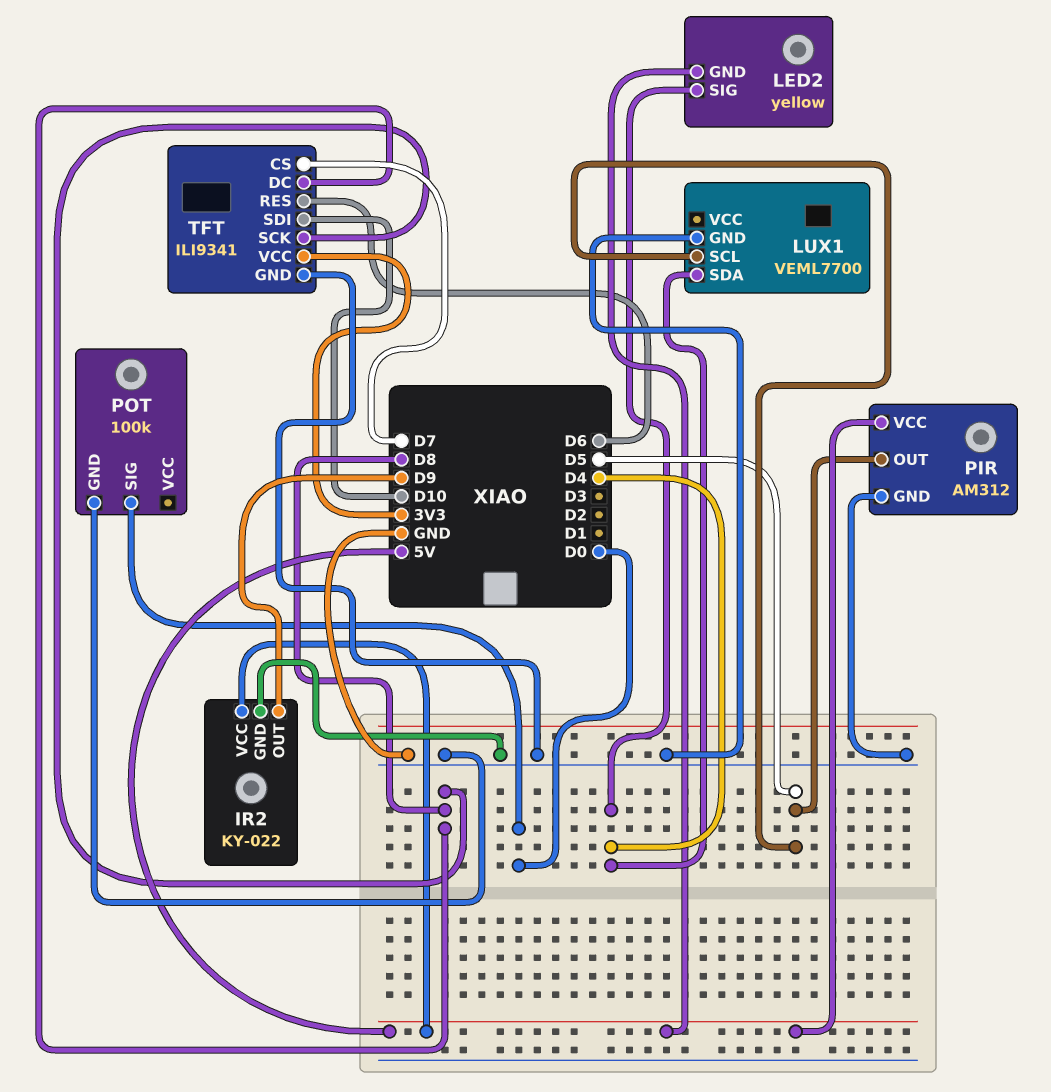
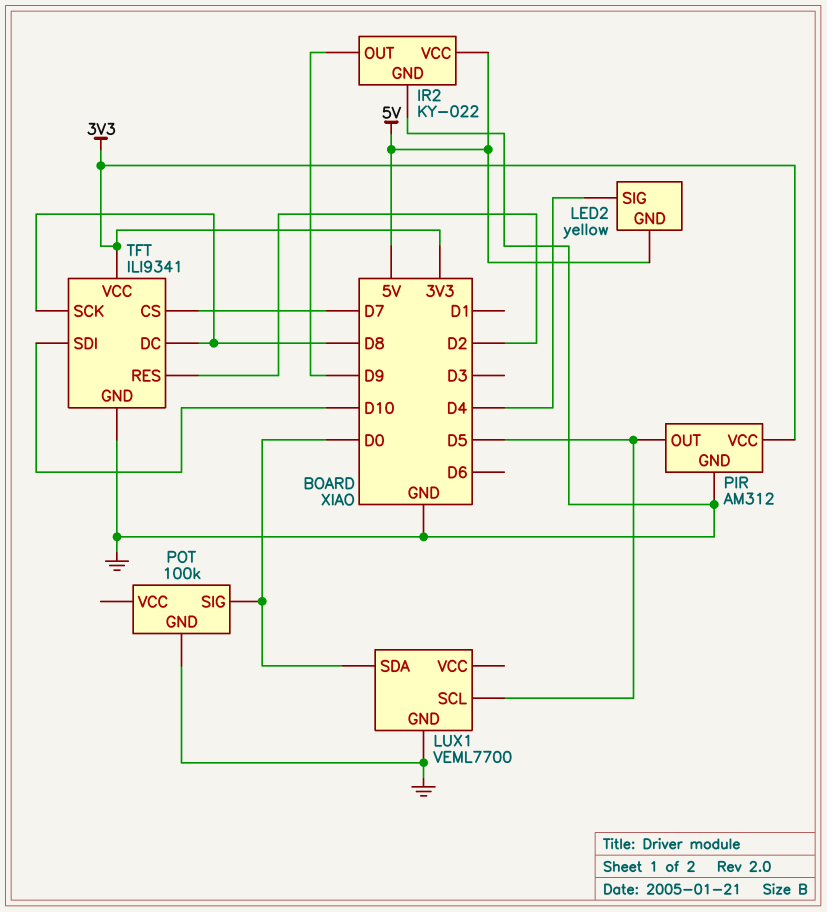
LUX1 pin SDA: D4 -> D0
PIR pin VCC: 5V -> 3V3
TFT pin RES: D6 -> D2

